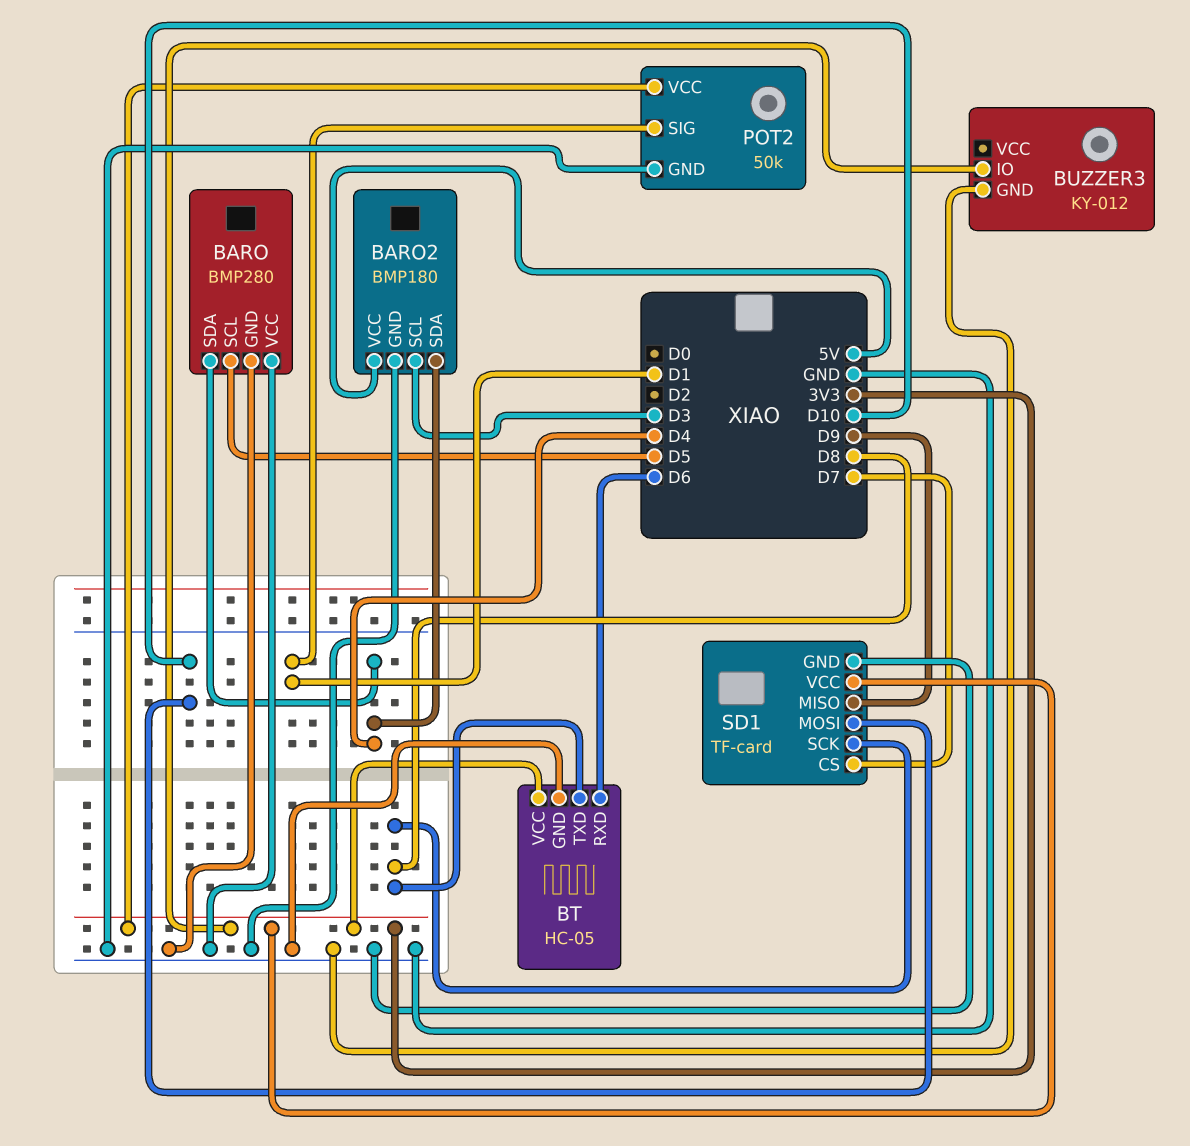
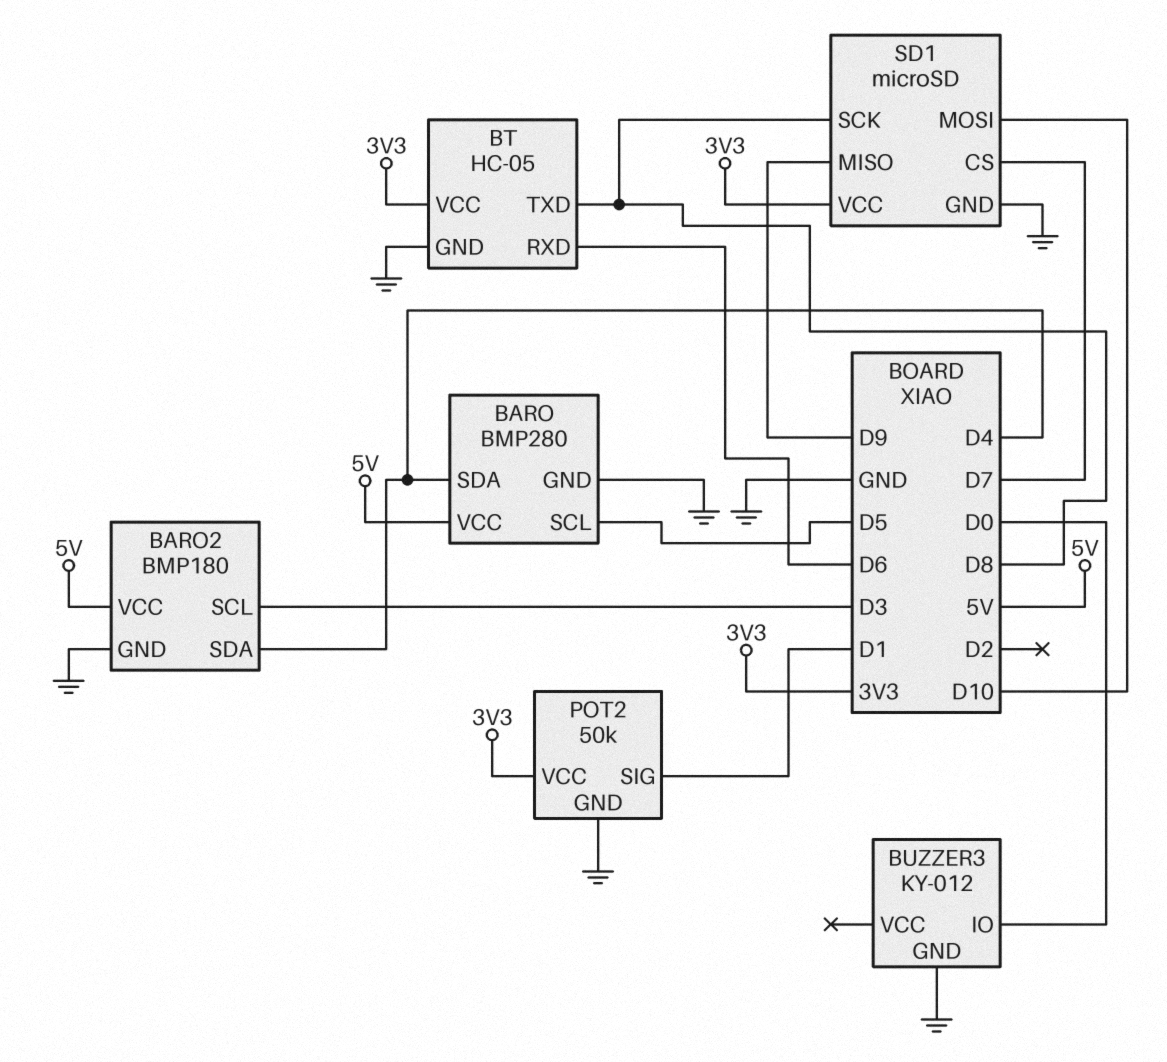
BARO pin VCC: GND -> 5V
BUZZER3 pin IO: 3V3 -> D0
SD1: TF-card -> microSD

